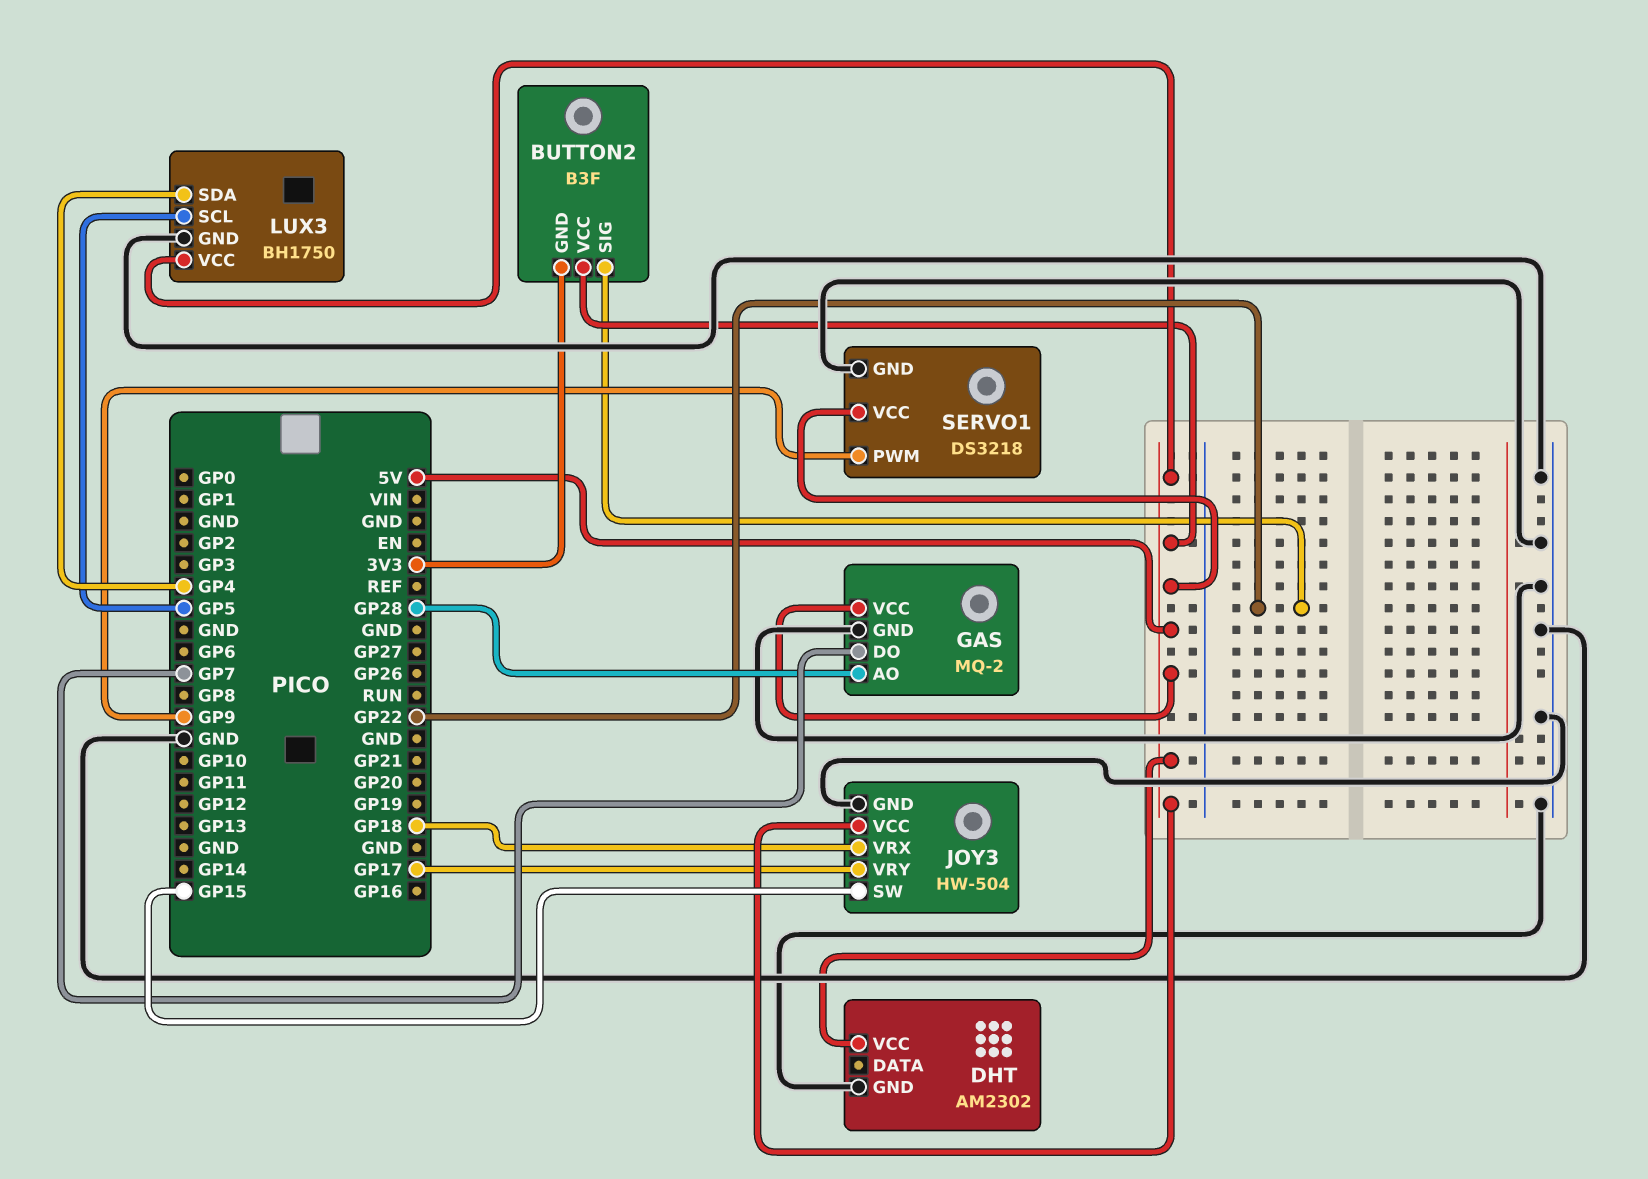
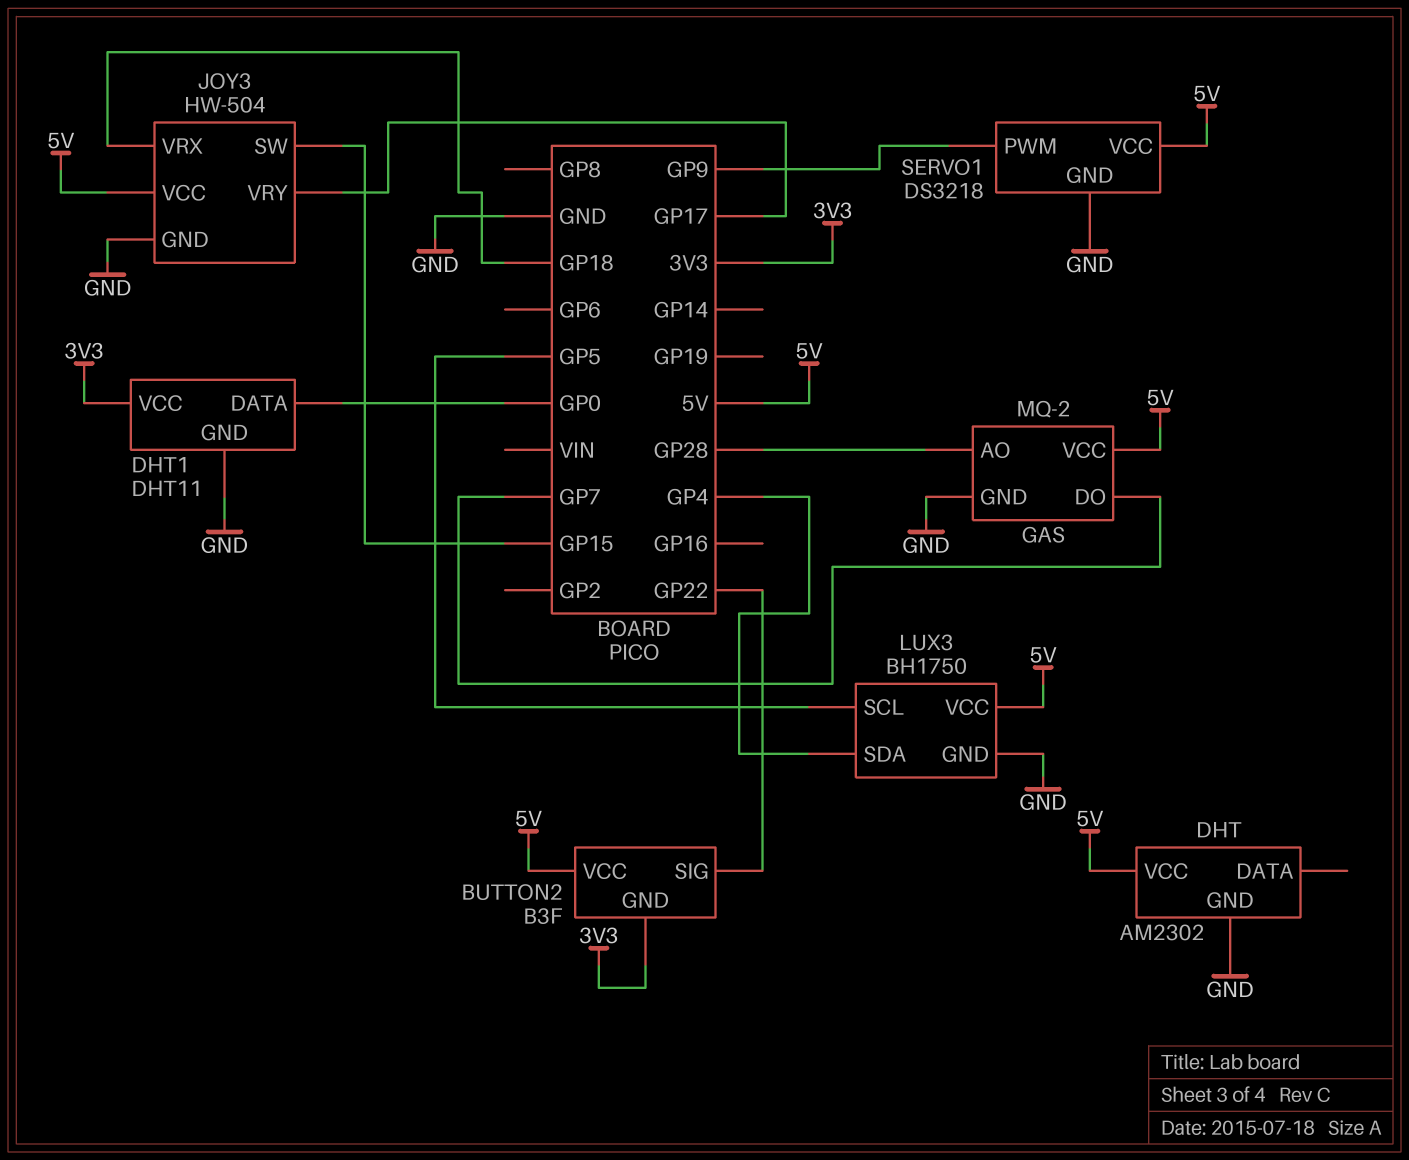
DHT1: none -> DHT11
DHT1 pin DATA: none -> GP0
DHT1 pin GND: none -> GND
DHT1 pin VCC: none -> 3V3

